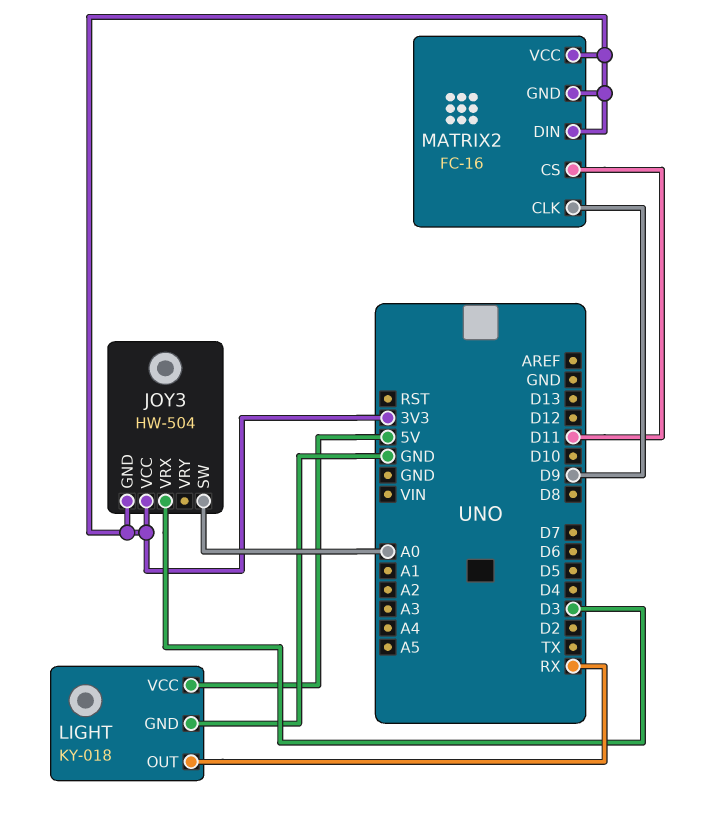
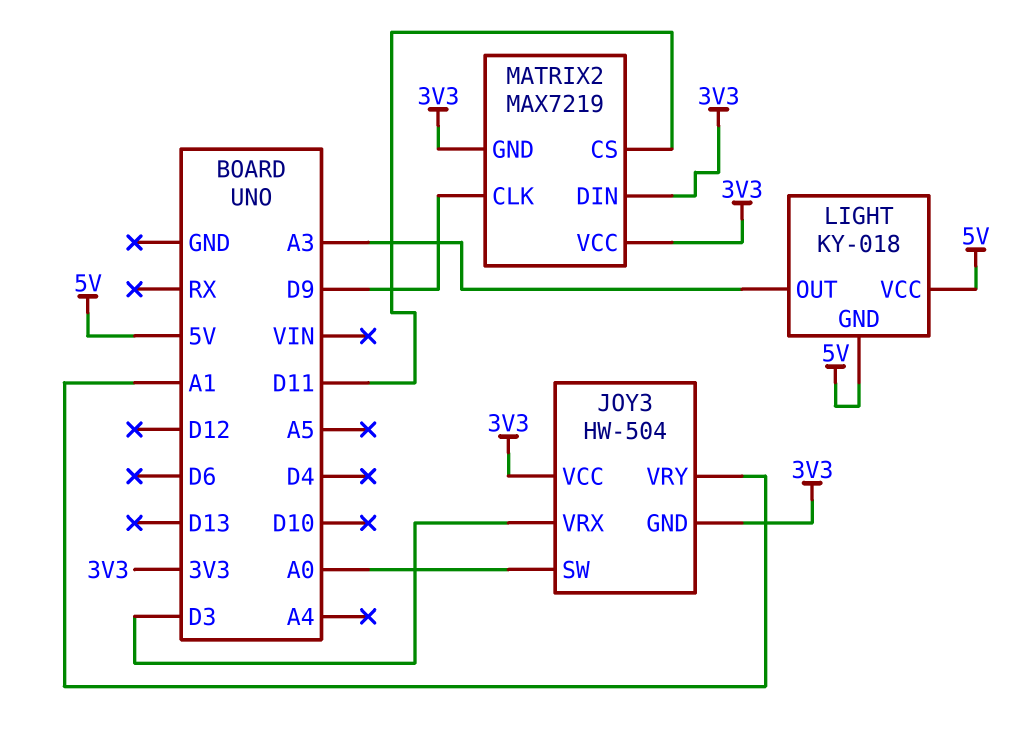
JOY3 pin VRY: none -> A1
LIGHT pin GND: GND -> 5V
LIGHT pin OUT: RX -> A3
MATRIX2: FC-16 -> MAX7219

